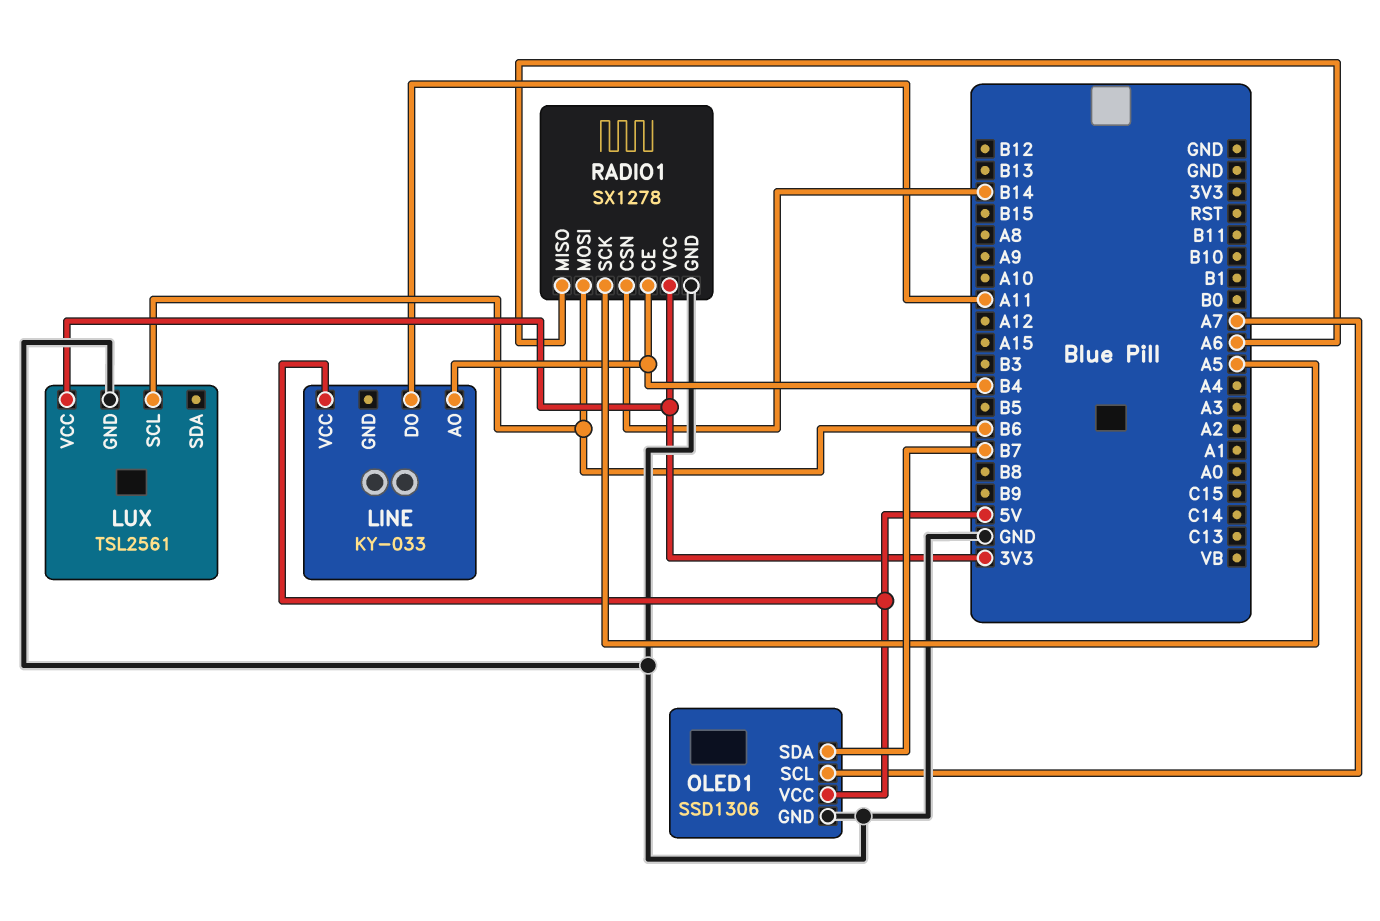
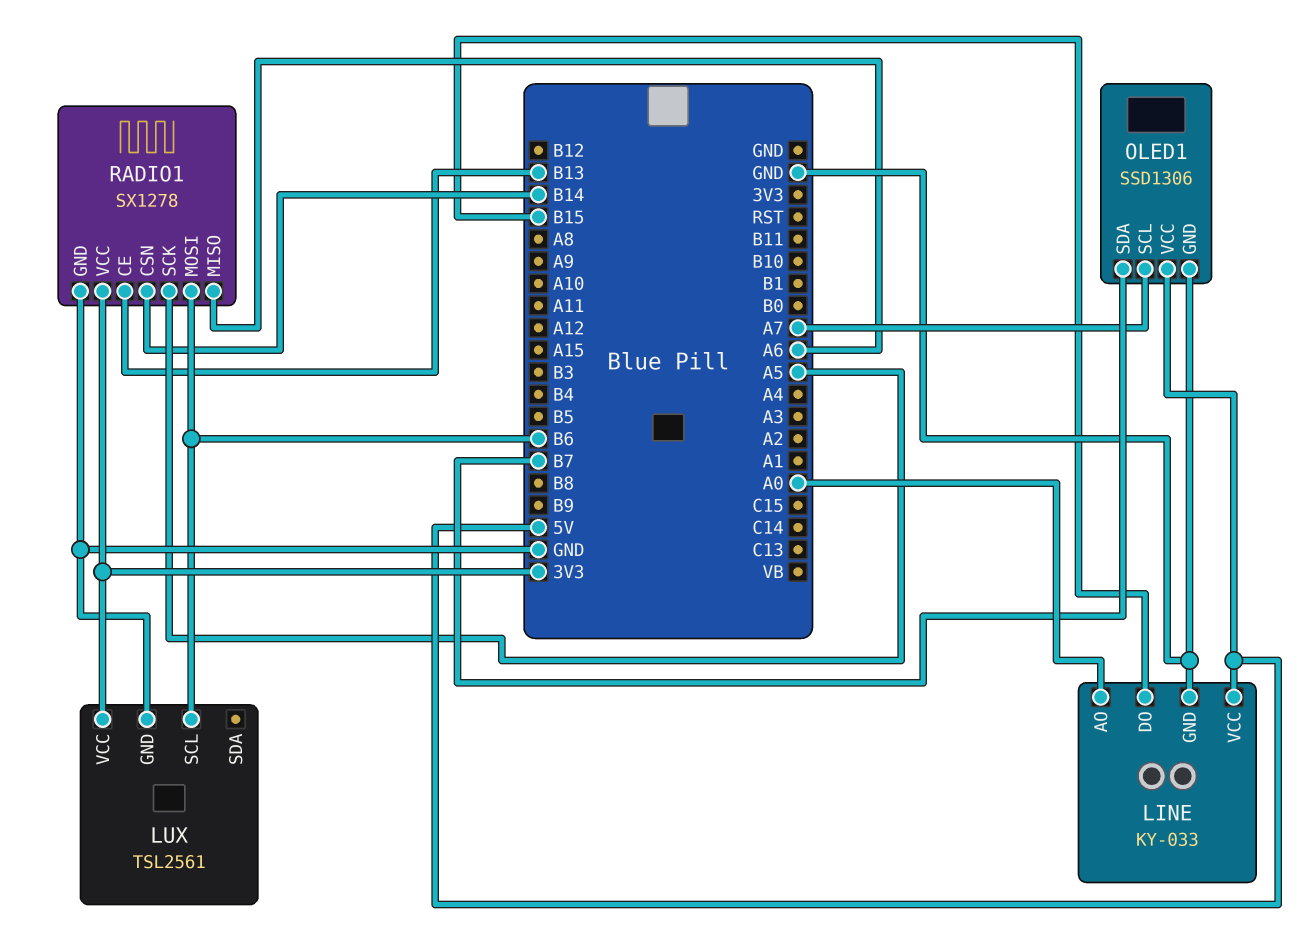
LINE pin AO: B4 -> A0
LINE pin DO: A11 -> B15
LINE pin GND: none -> GND
RADIO1 pin CE: B4 -> B13

